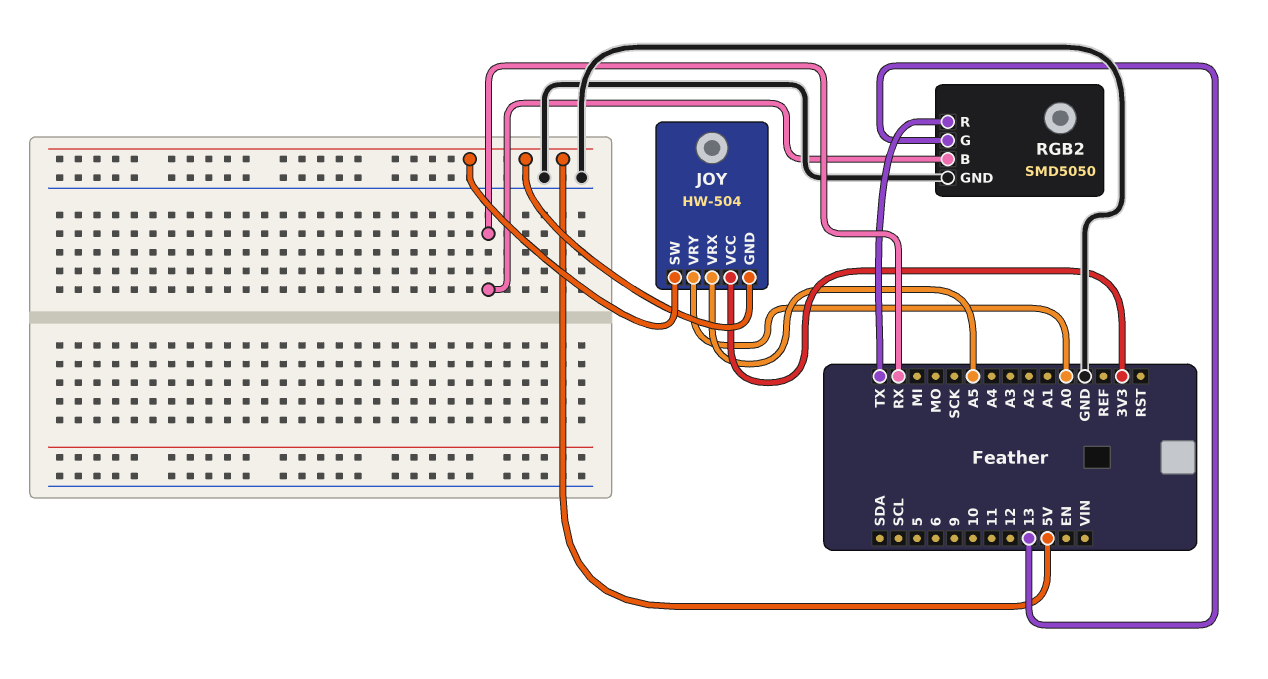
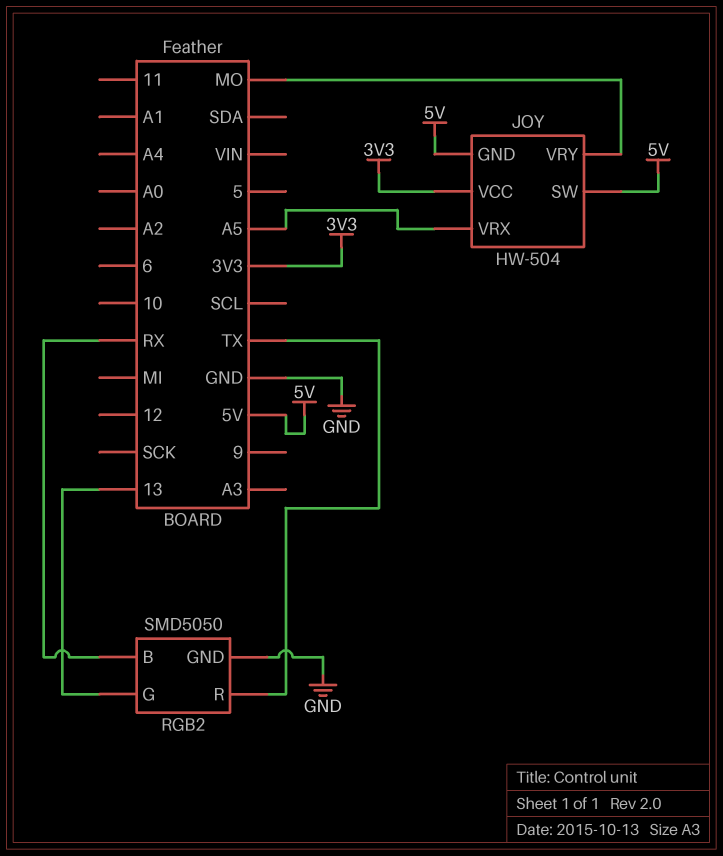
JOY pin VRY: A0 -> MO

